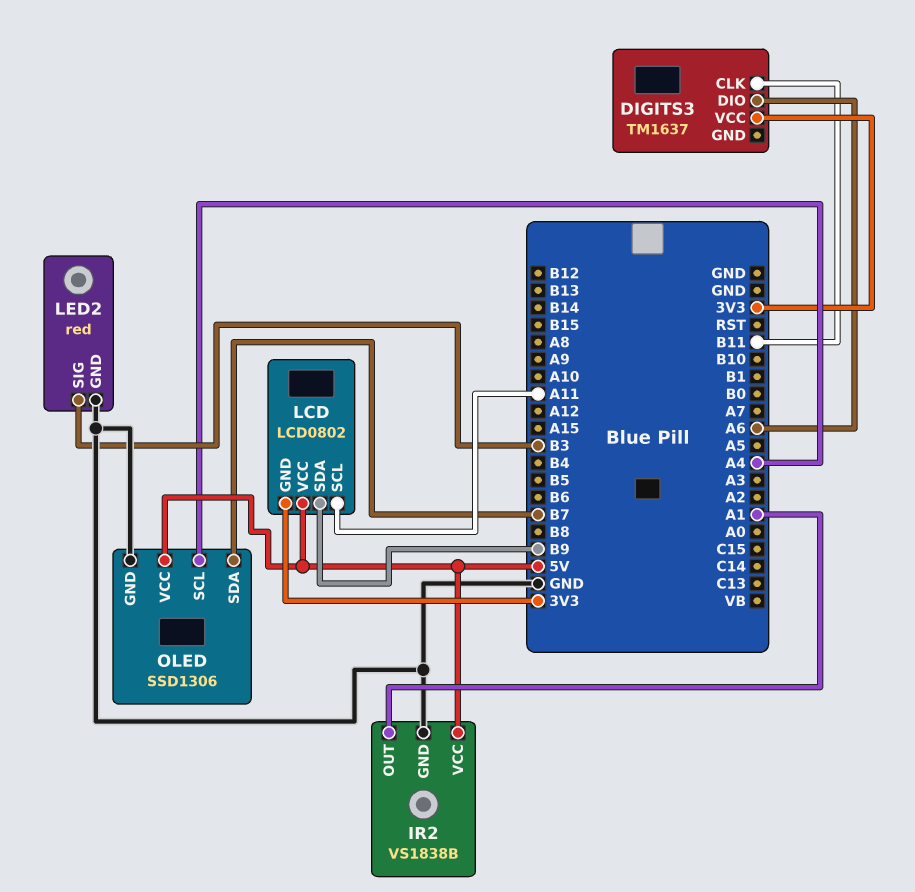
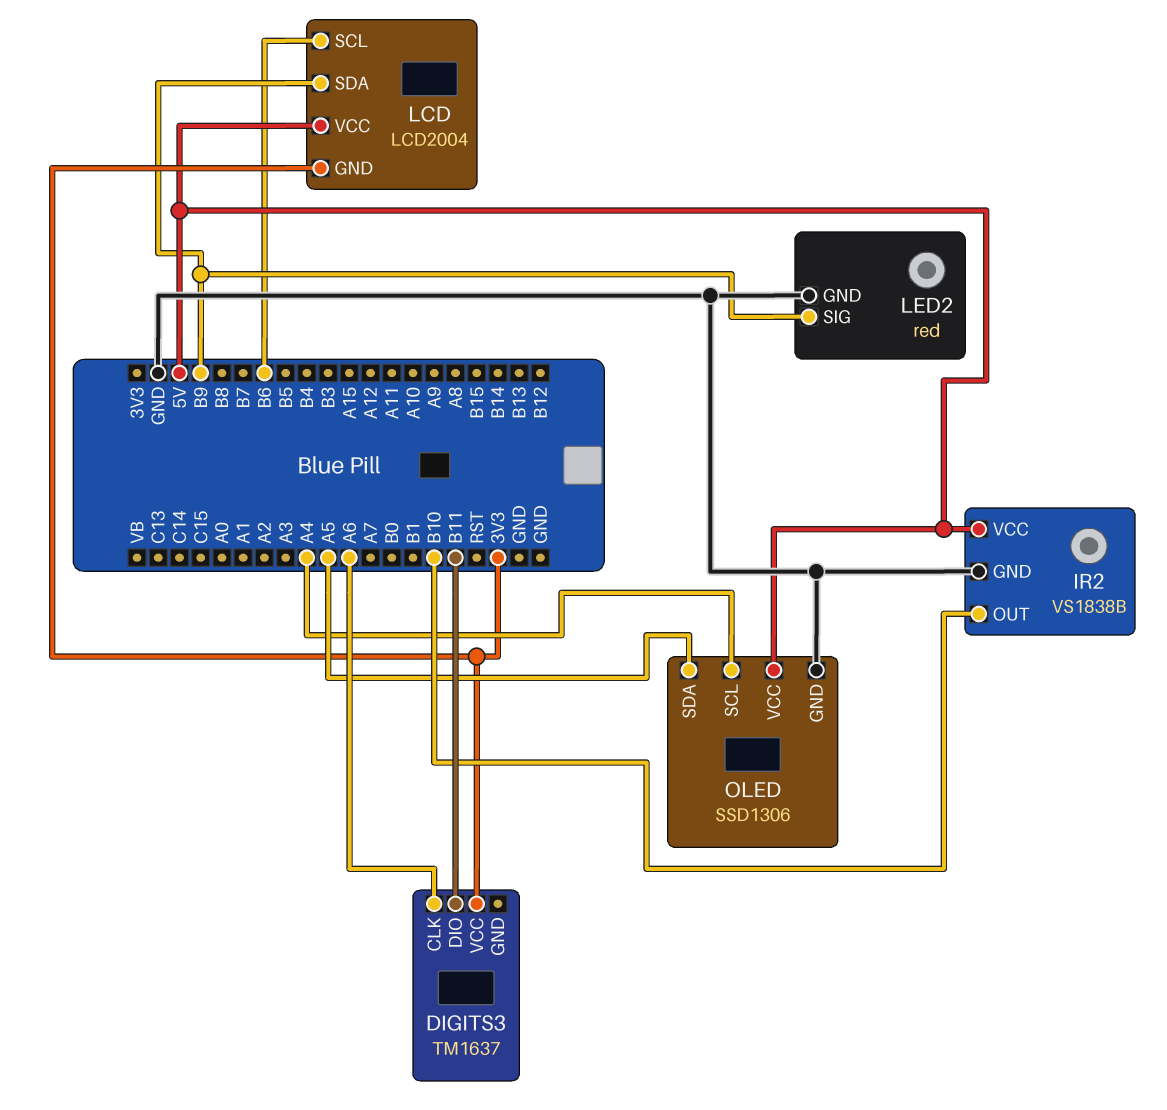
DIGITS3 pin CLK: B11 -> A6
DIGITS3 pin DIO: A6 -> B11
IR2 pin OUT: A1 -> B10
LCD: LCD0802 -> LCD2004
LCD pin SCL: A11 -> B6
LED2 pin SIG: B3 -> B9
OLED pin SDA: B7 -> A5

